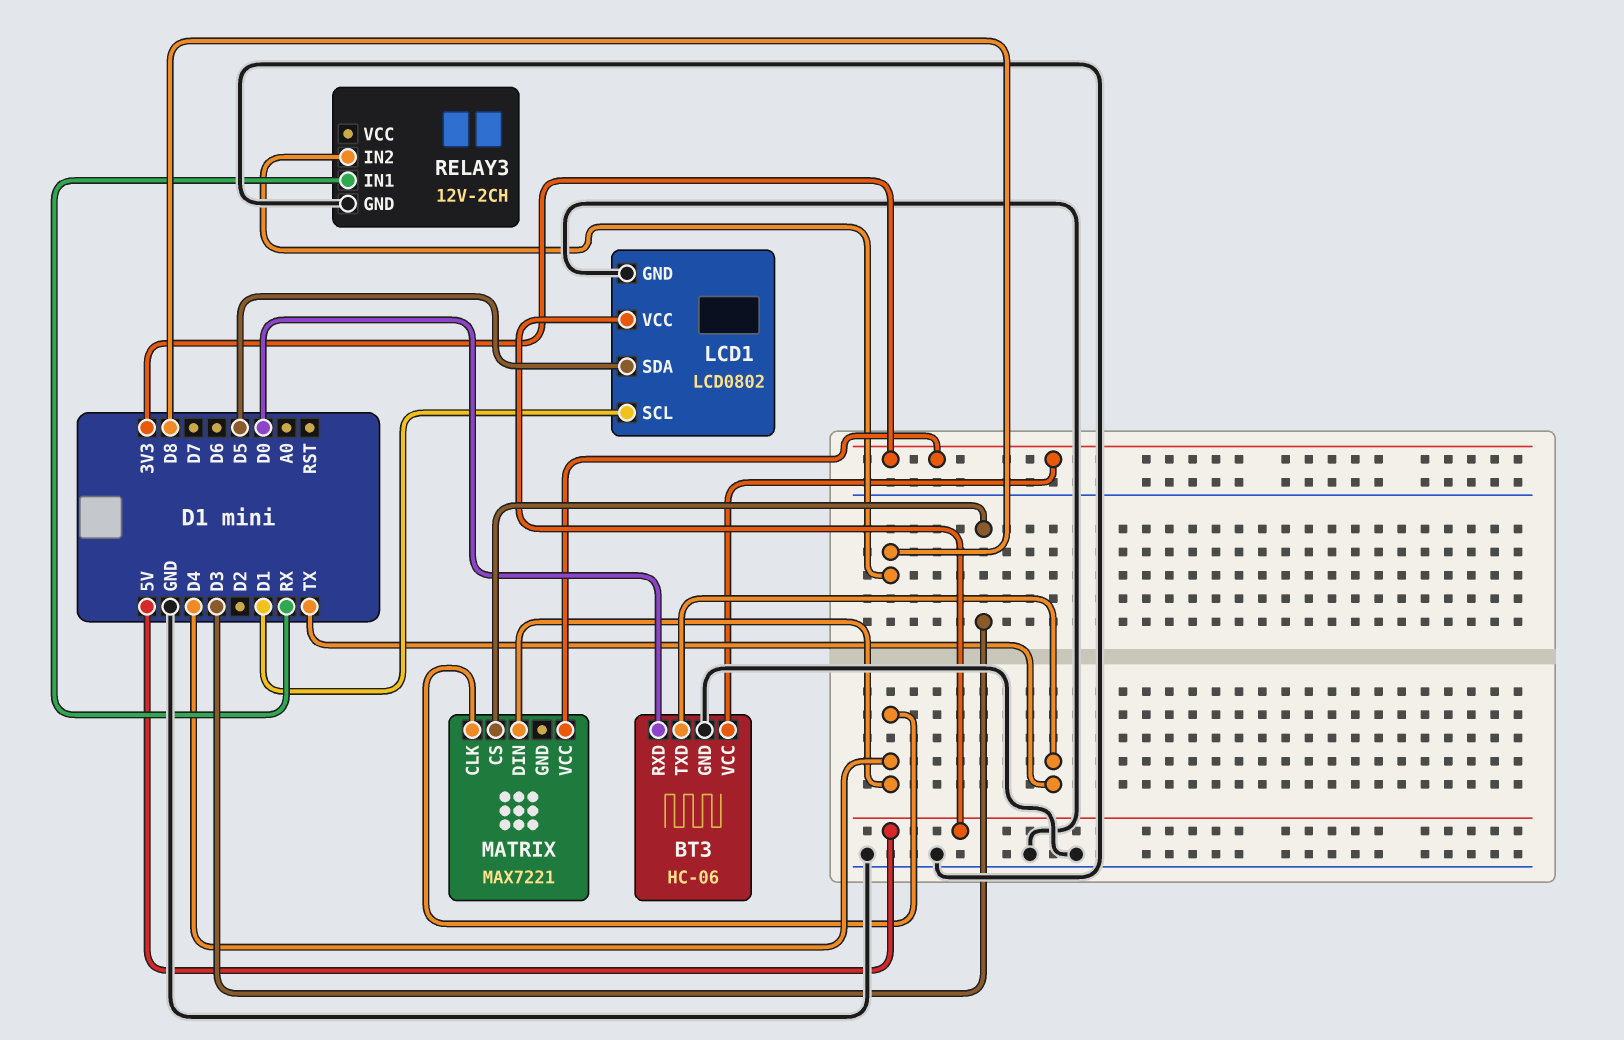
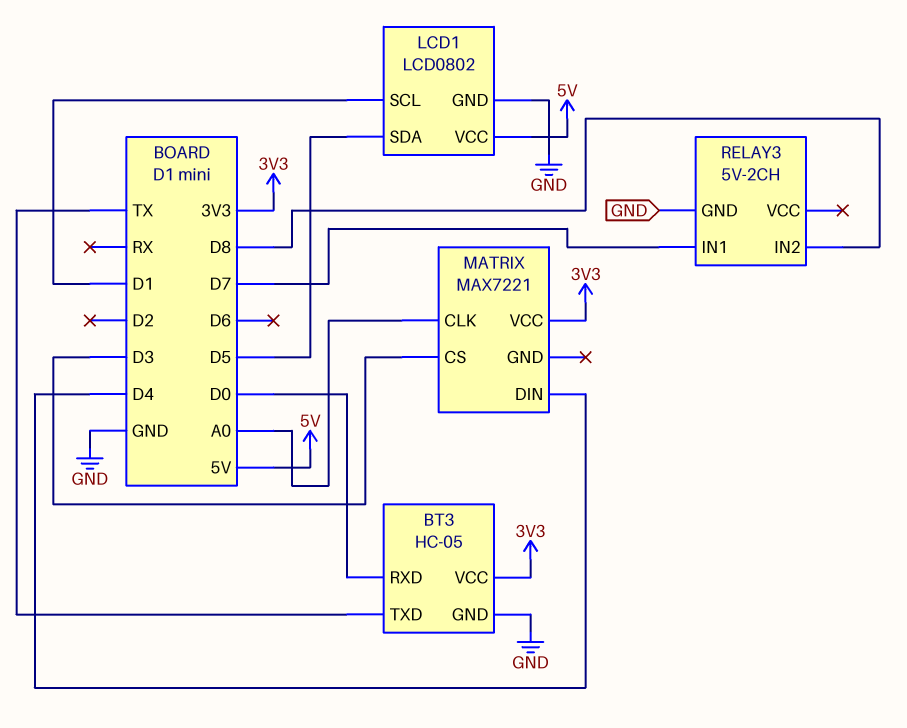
BT3: HC-06 -> HC-05
MATRIX pin CLK: D4 -> A0
RELAY3: 12V-2CH -> 5V-2CH
RELAY3 pin IN1: RX -> D7

